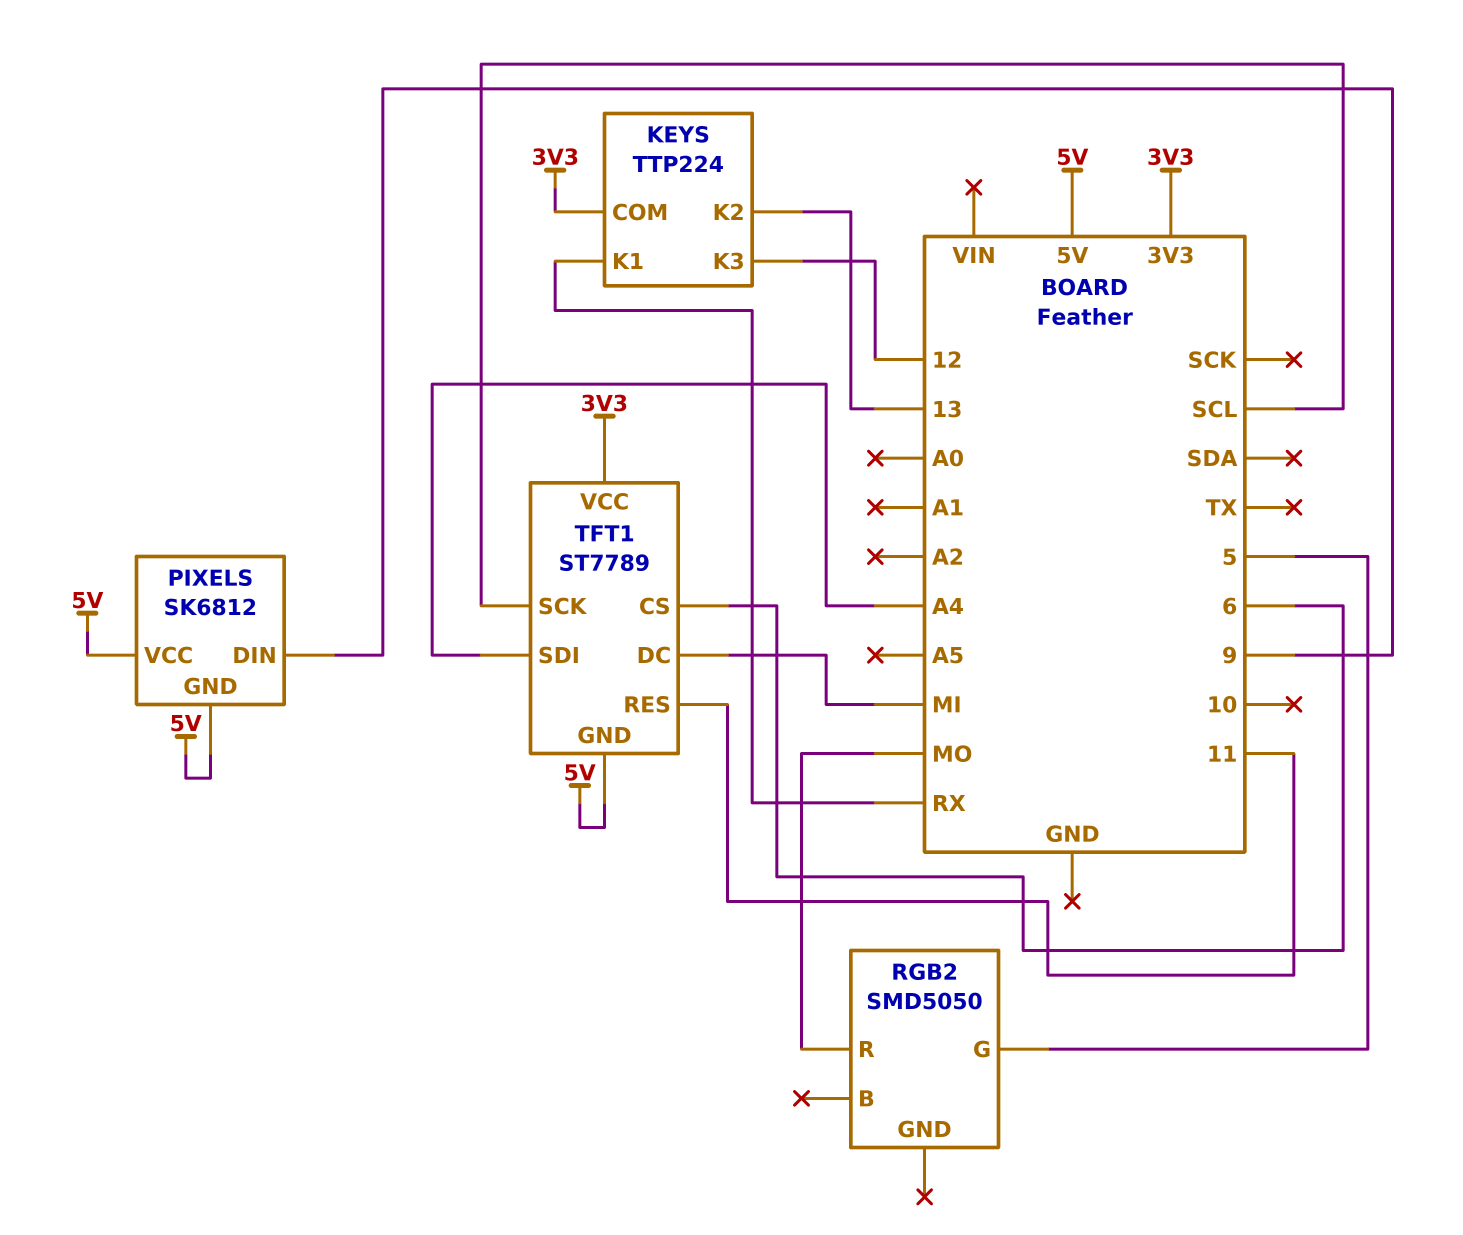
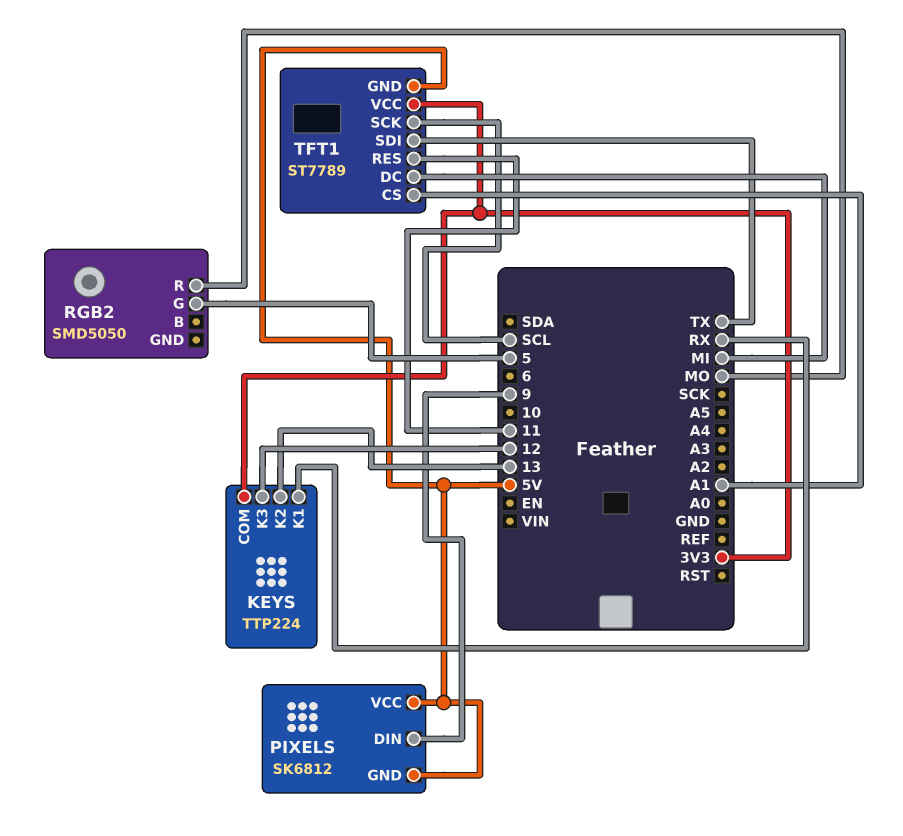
TFT1 pin CS: 6 -> A1
TFT1 pin SDI: A4 -> TX

